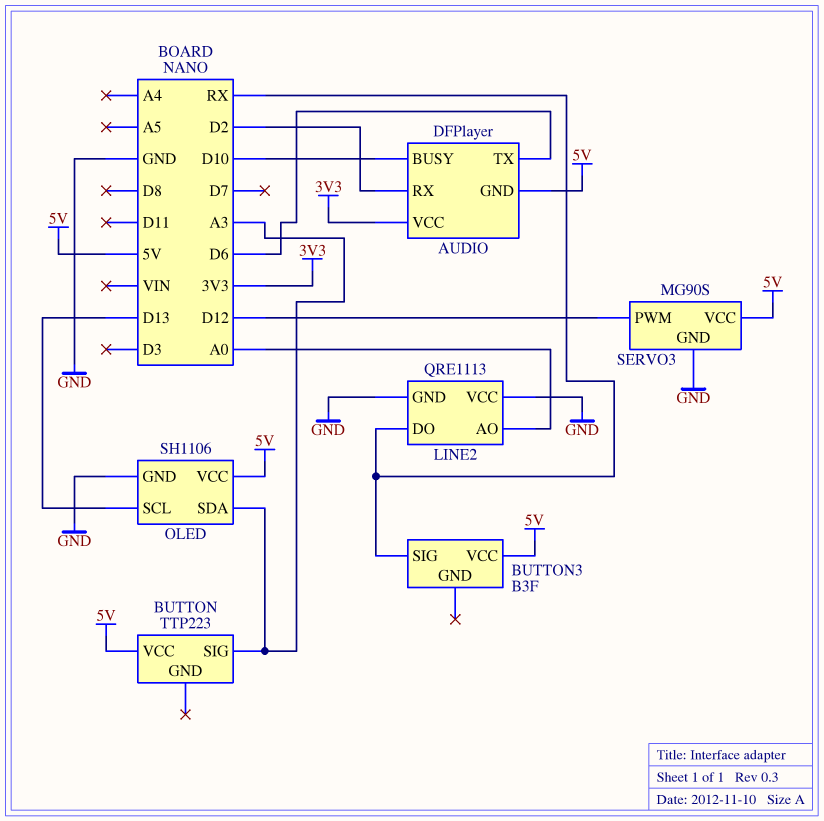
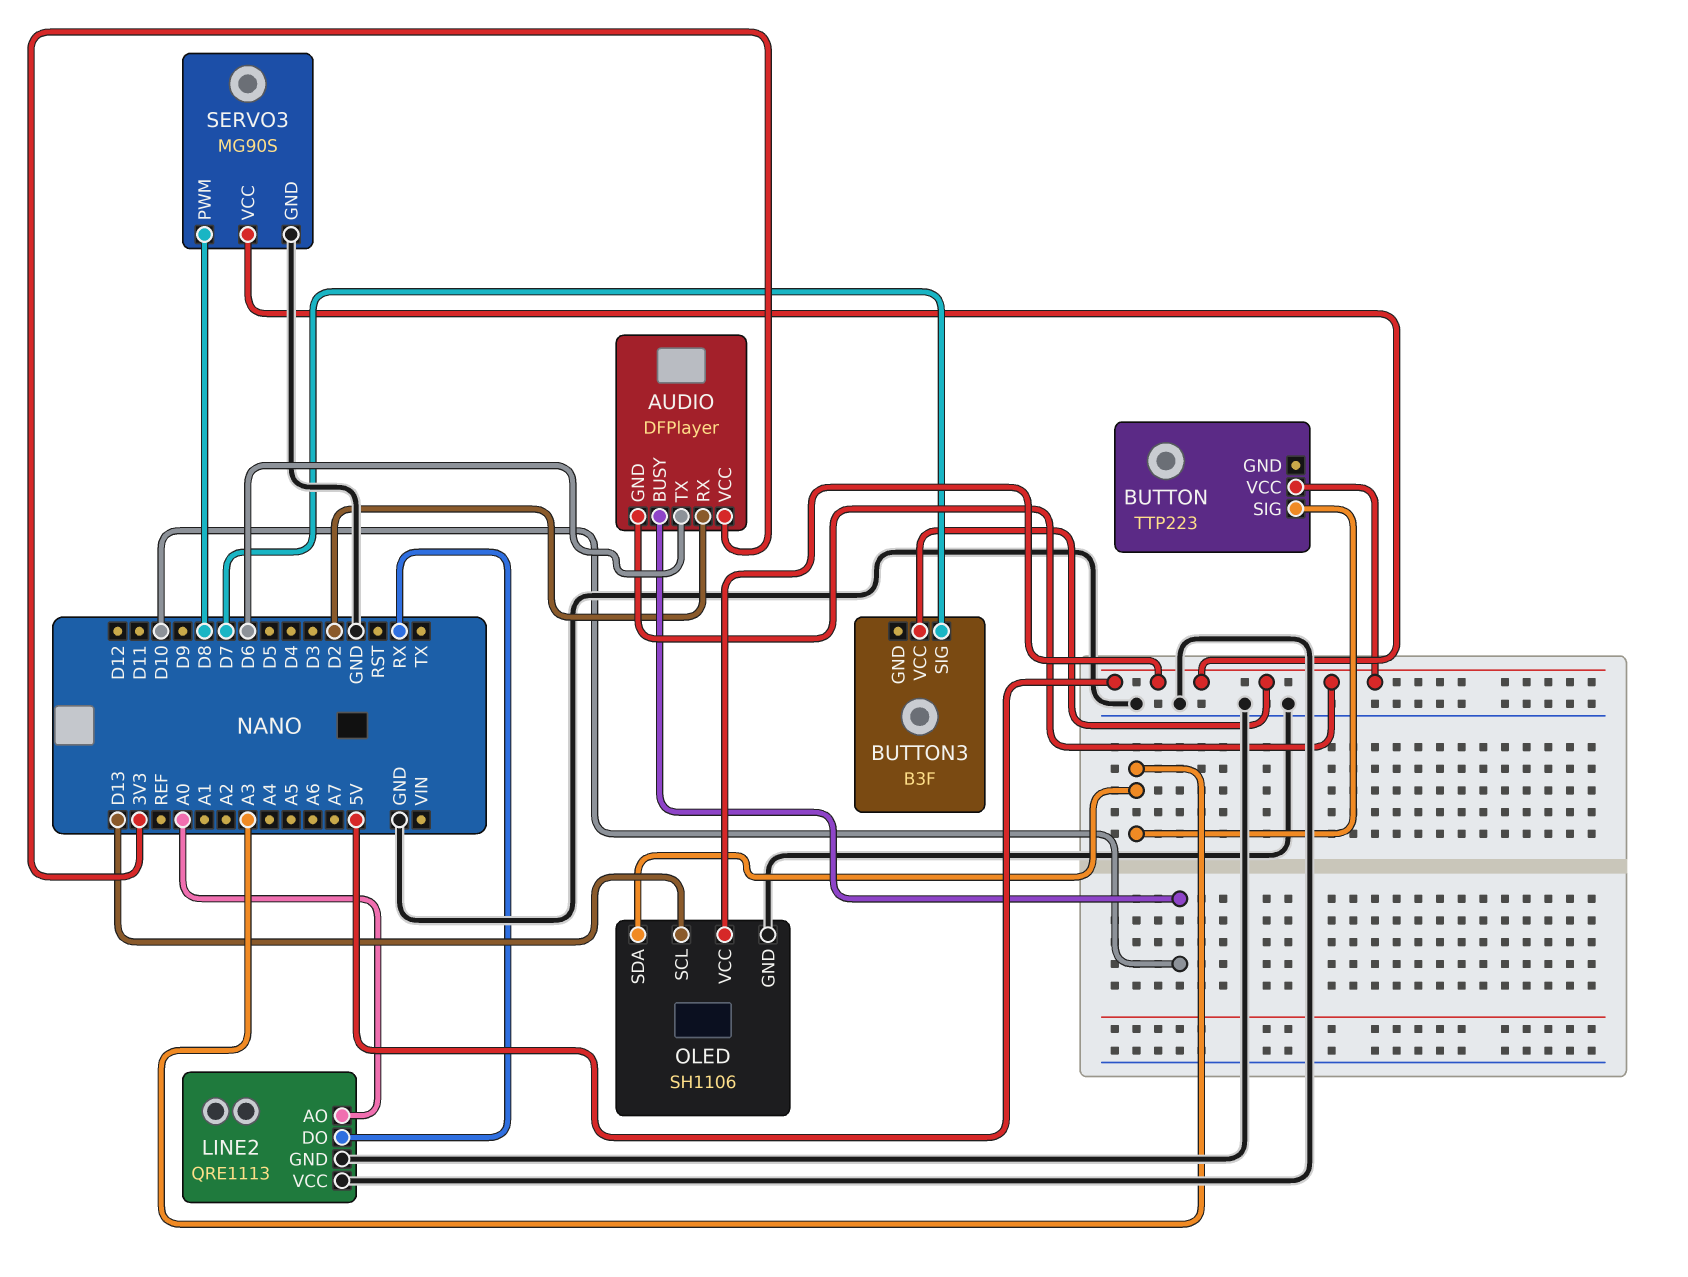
BUTTON3 pin SIG: RX -> D7
SERVO3 pin PWM: D12 -> D8

